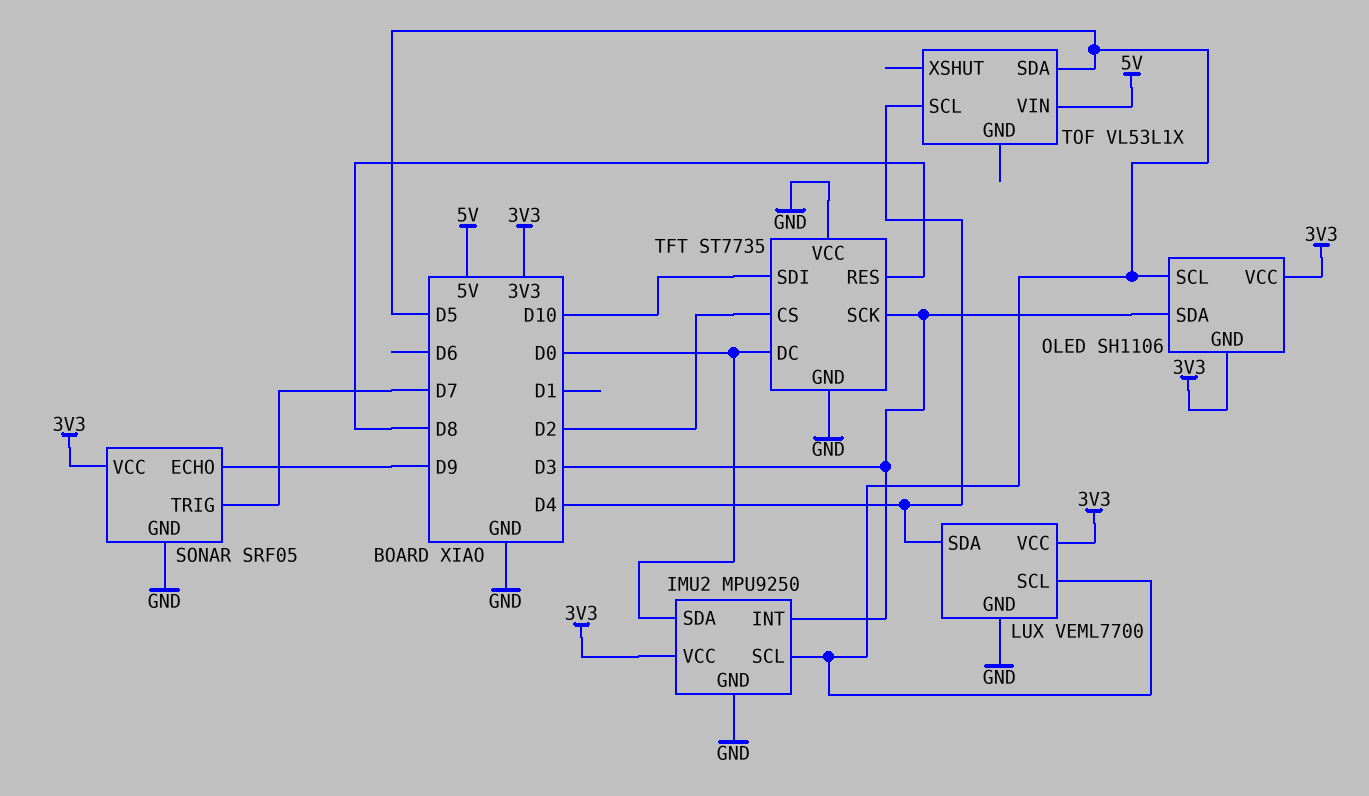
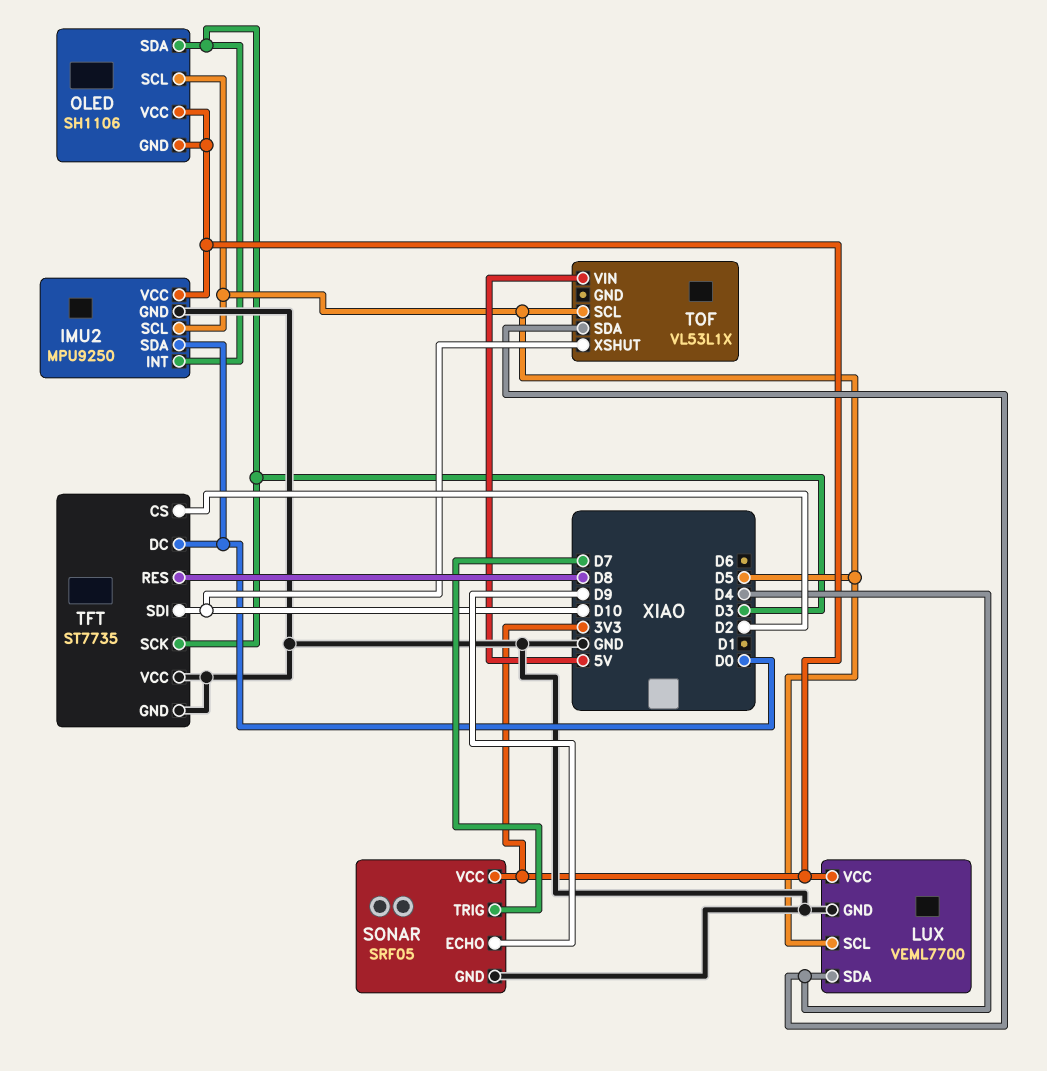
TOF pin SCL: D4 -> D5
TOF pin SDA: D5 -> D4
TOF pin XSHUT: none -> D10

